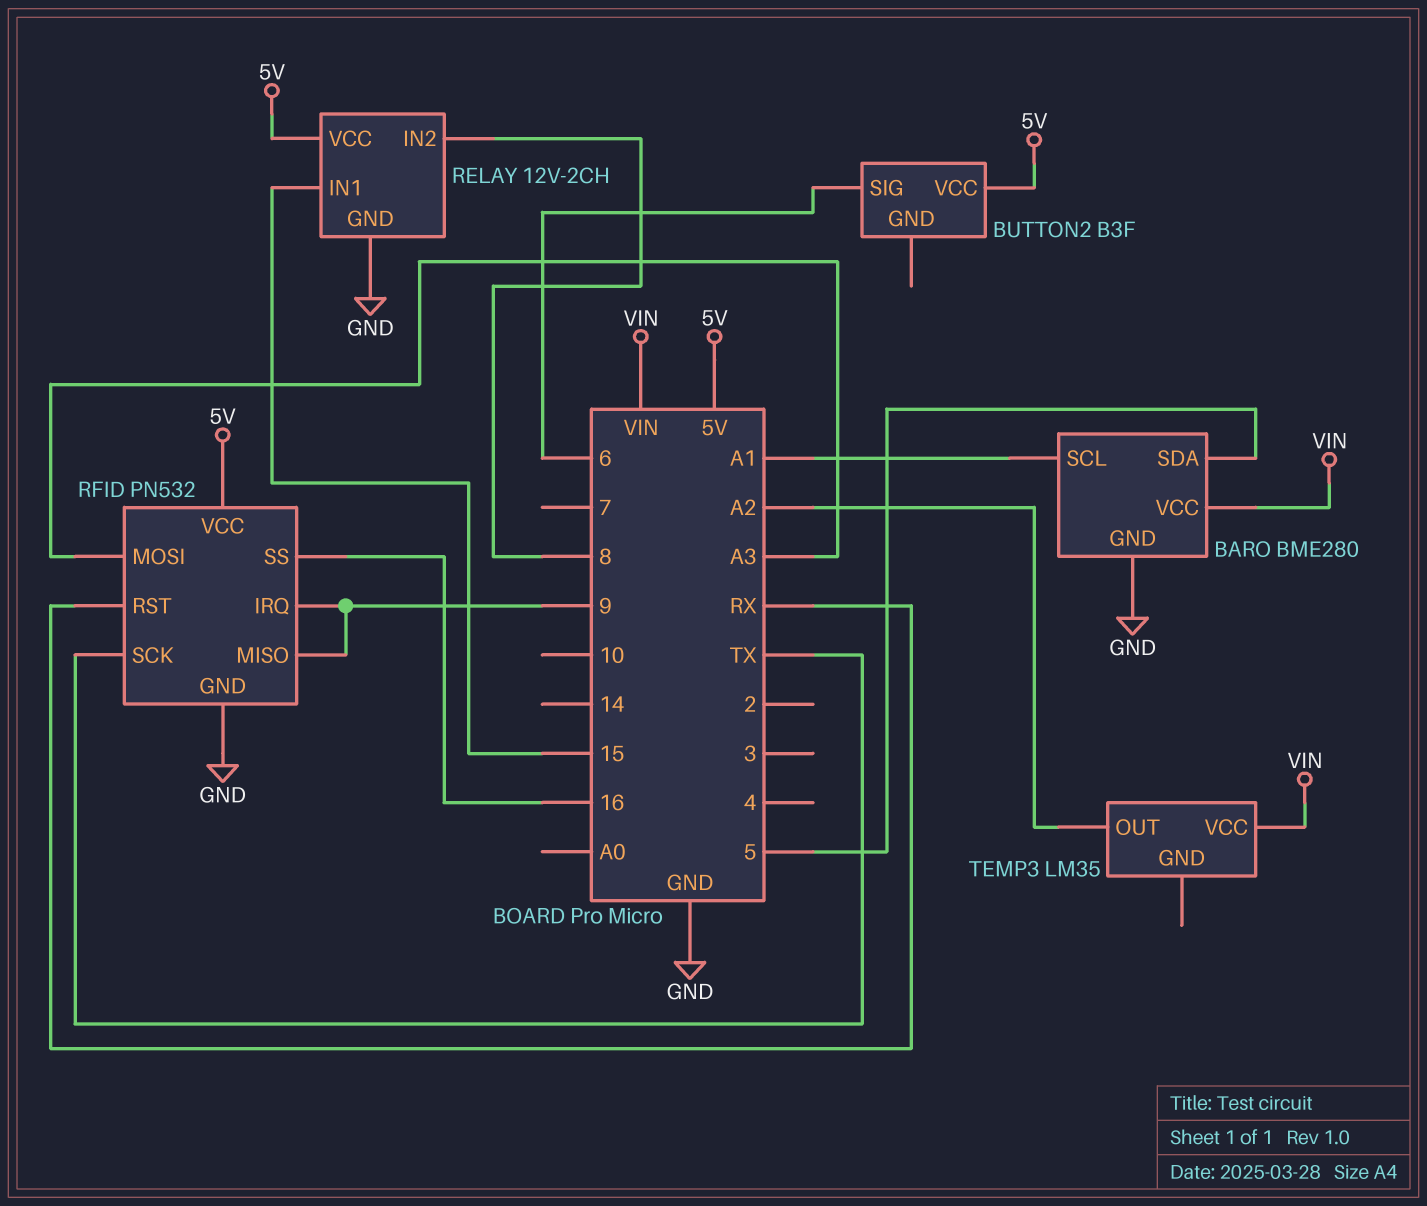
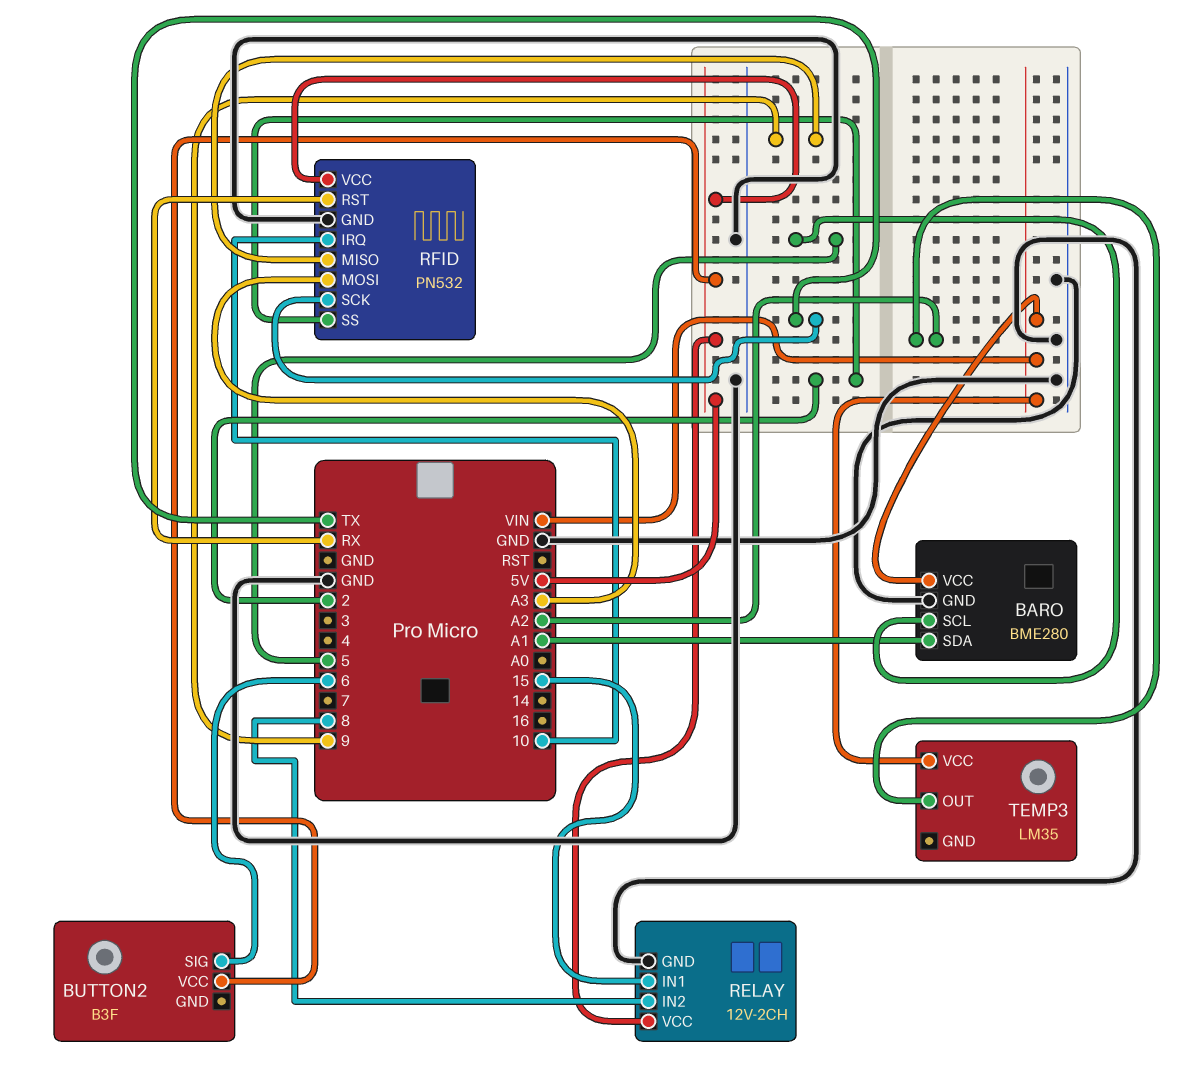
BARO pin SCL: A1 -> 5
BARO pin SDA: 5 -> A1
RFID pin IRQ: 9 -> 10
RFID pin SS: 16 -> 2

